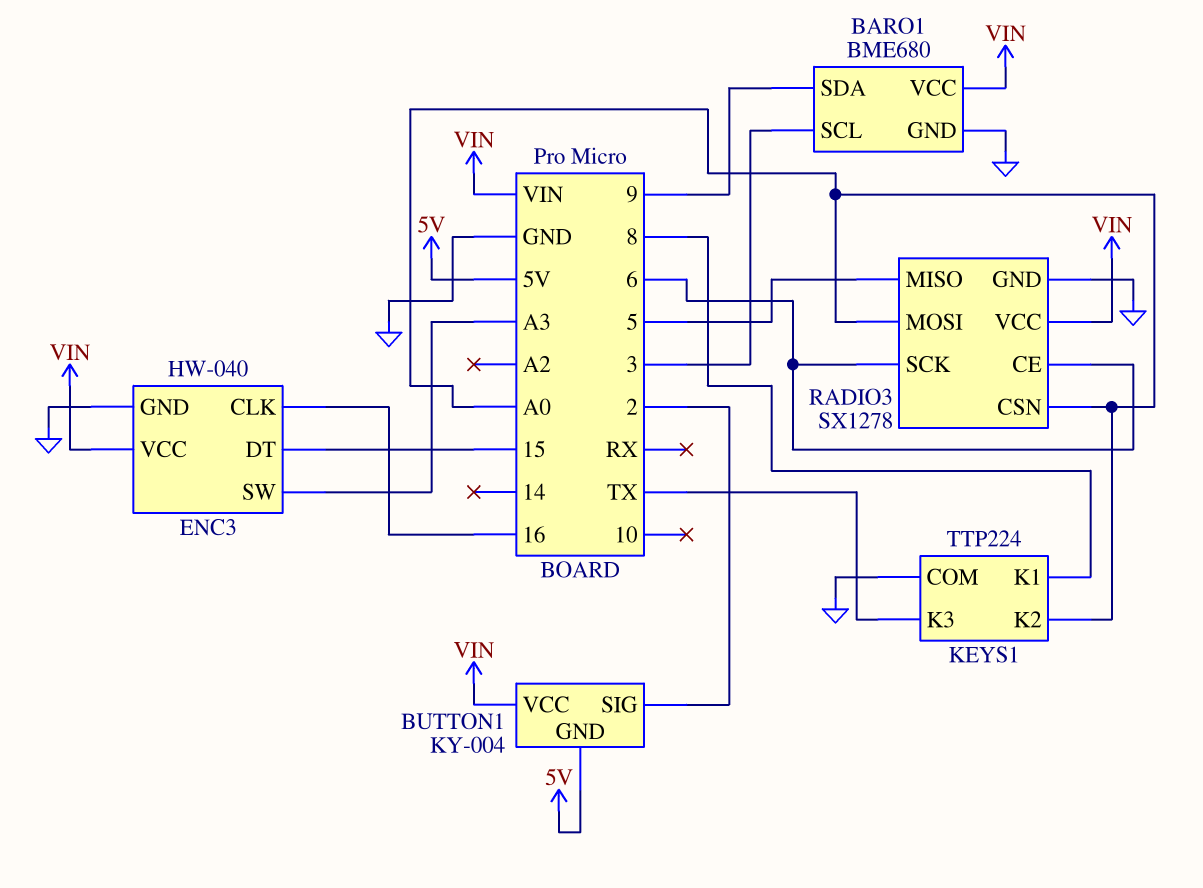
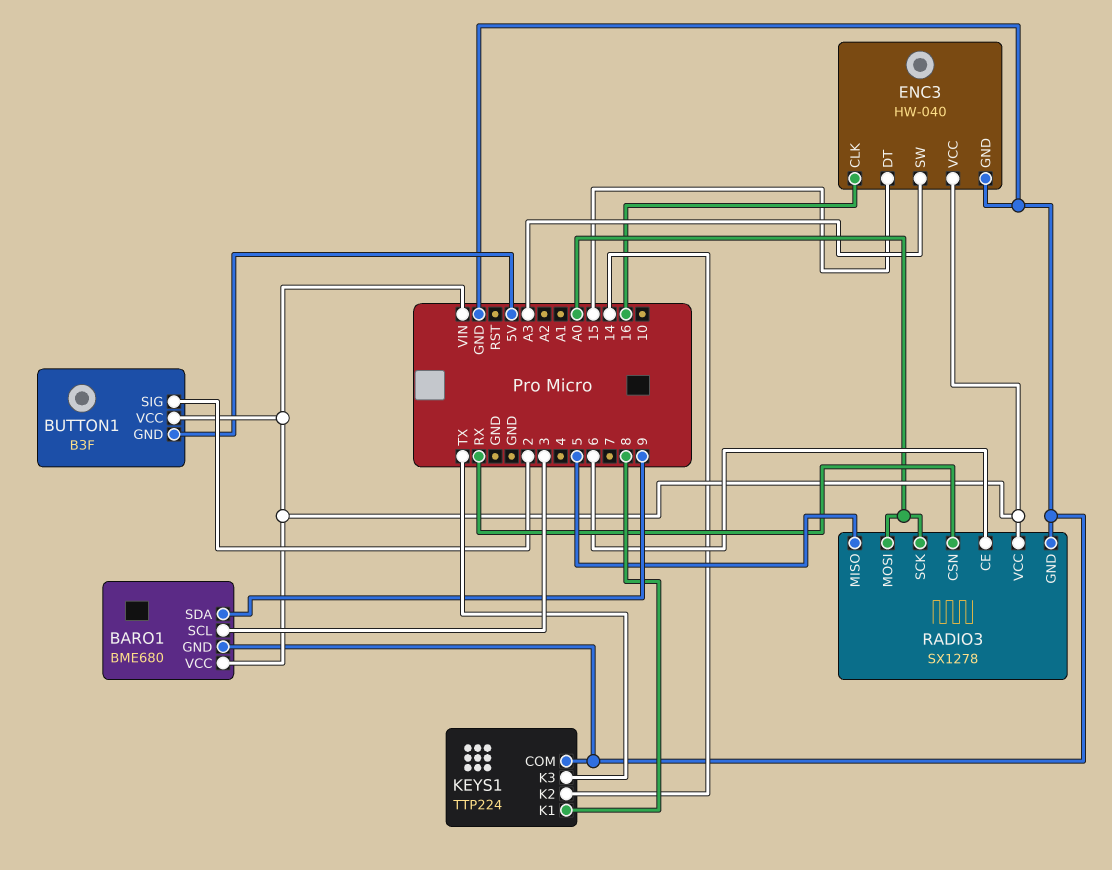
BUTTON1: KY-004 -> B3F
KEYS1 pin K2: A0 -> 14
RADIO3 pin CSN: A0 -> RX
RADIO3 pin SCK: 6 -> A0

